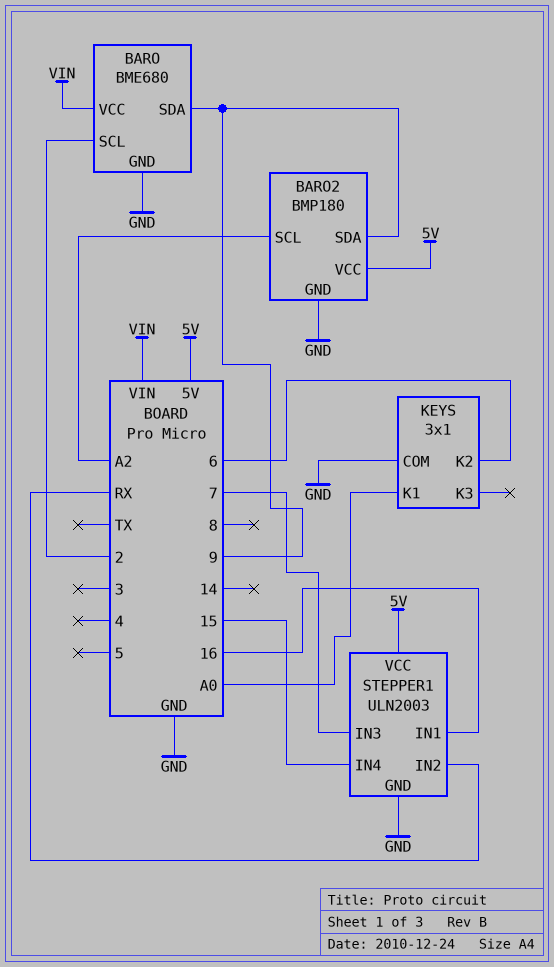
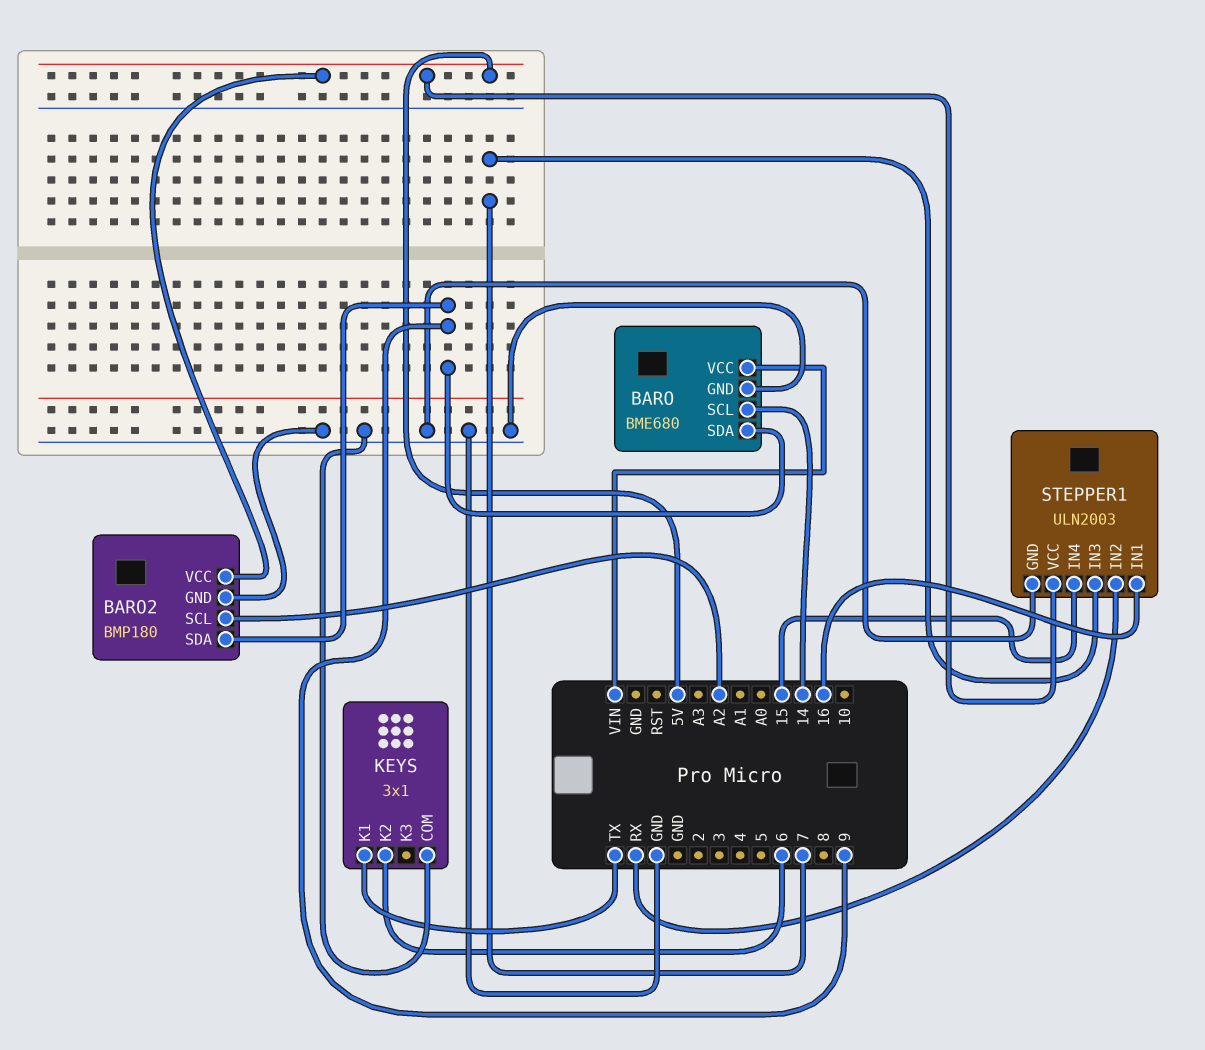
BARO pin SCL: 2 -> 14
KEYS pin K1: A0 -> TX

